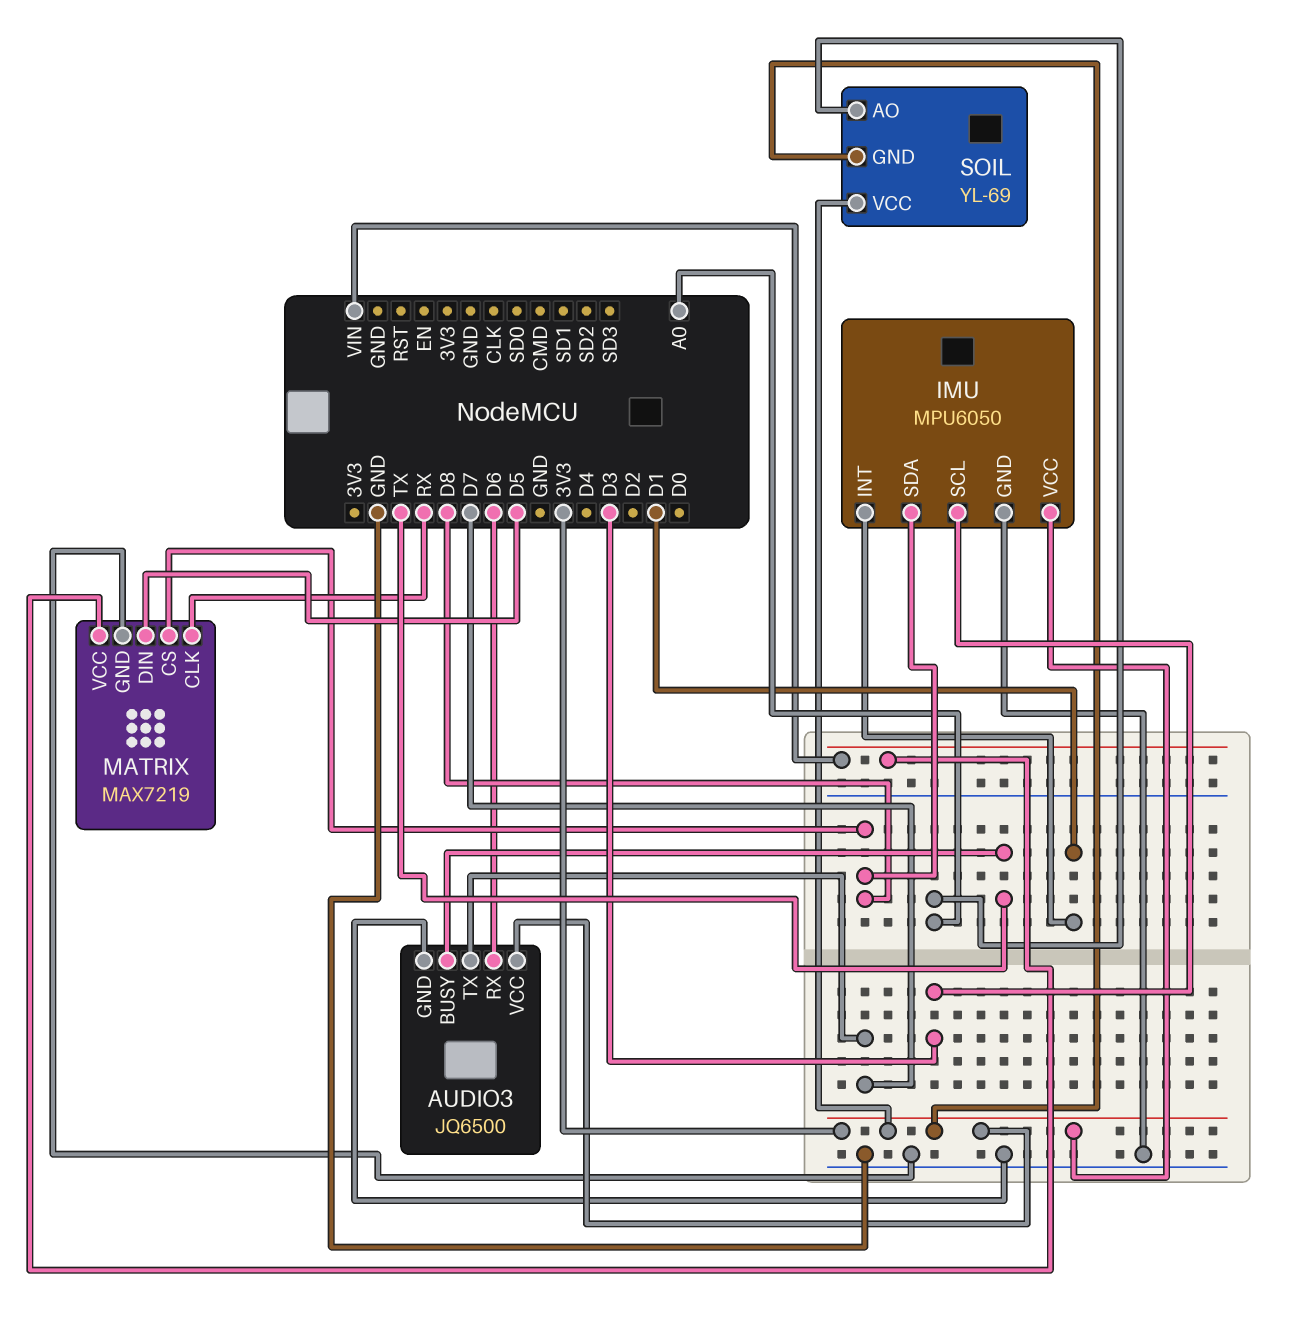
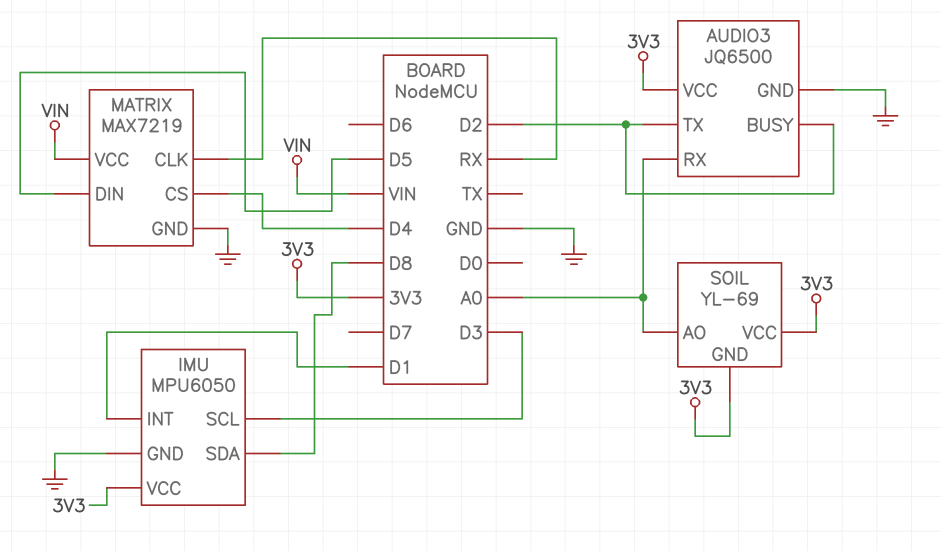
AUDIO3 pin BUSY: TX -> D2
AUDIO3 pin RX: D6 -> A0
AUDIO3 pin TX: D7 -> D2
MATRIX pin CS: D8 -> D4

